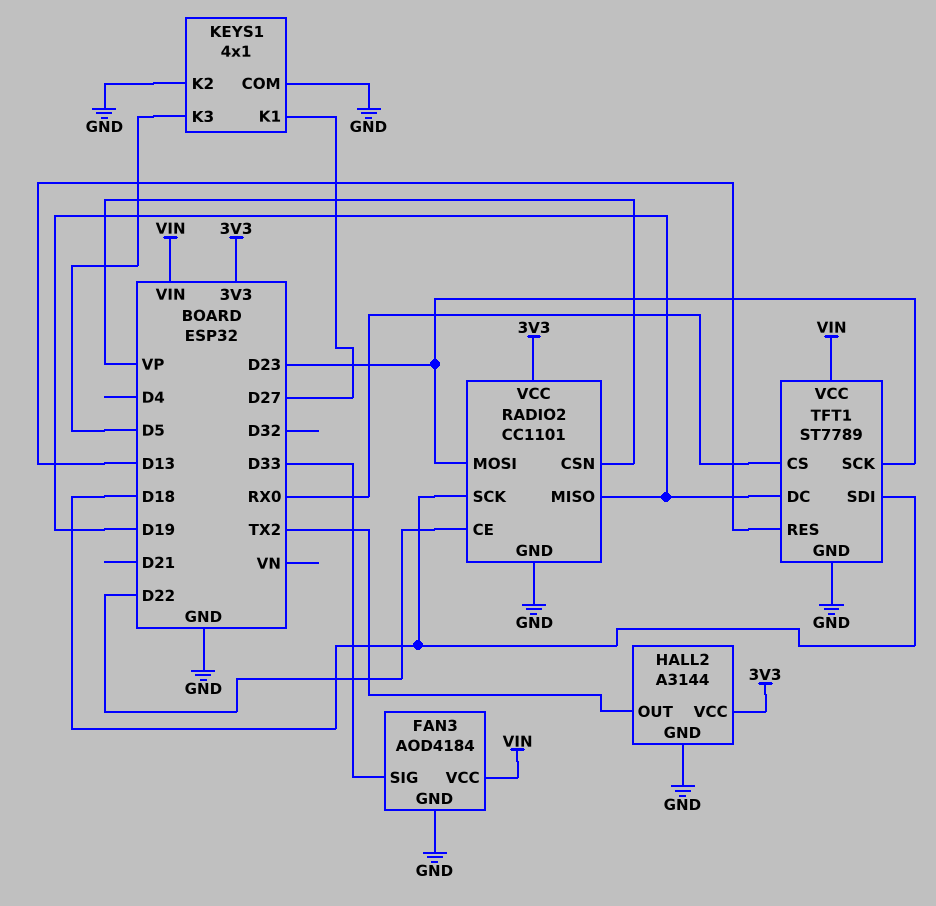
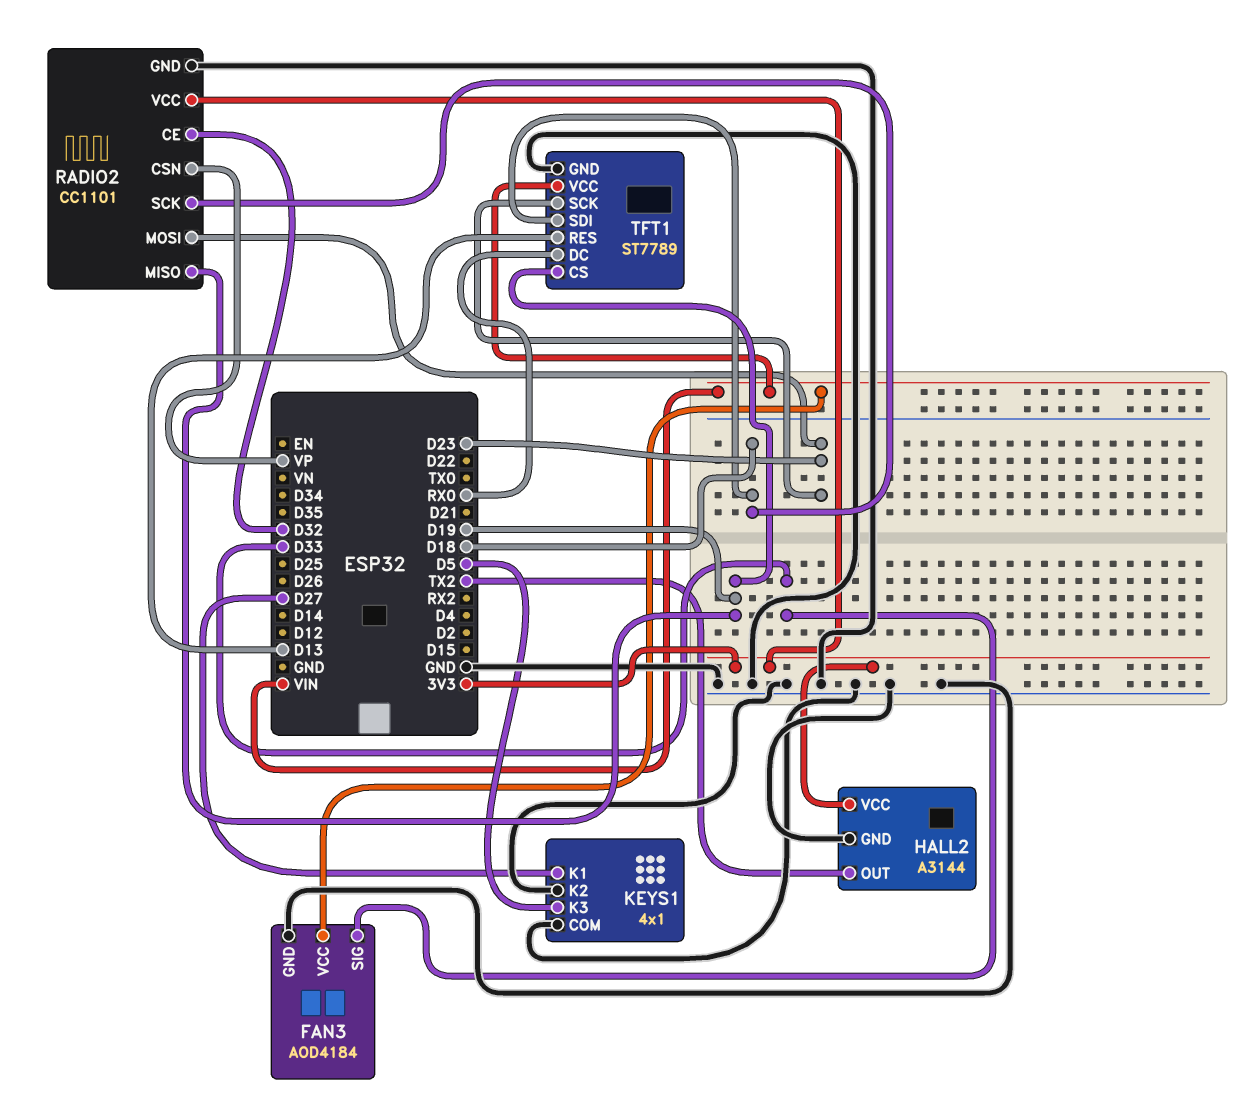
RADIO2 pin CE: D22 -> D32
TFT1 pin CS: RX0 -> D19
TFT1 pin DC: D19 -> RX0

